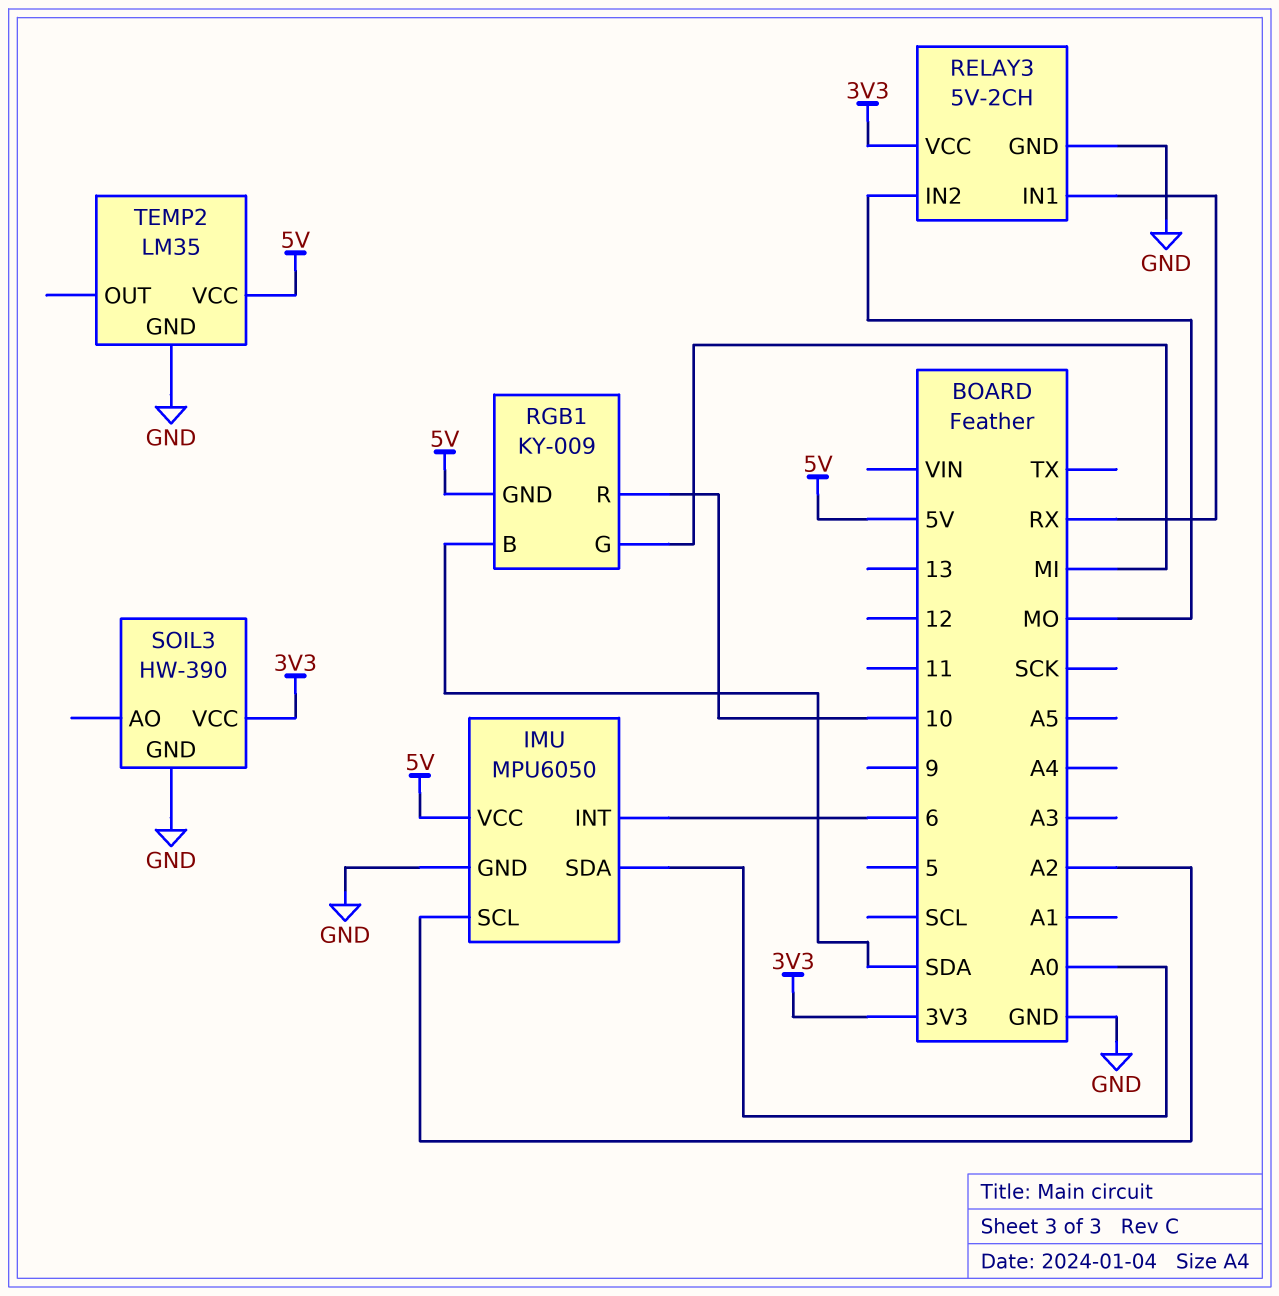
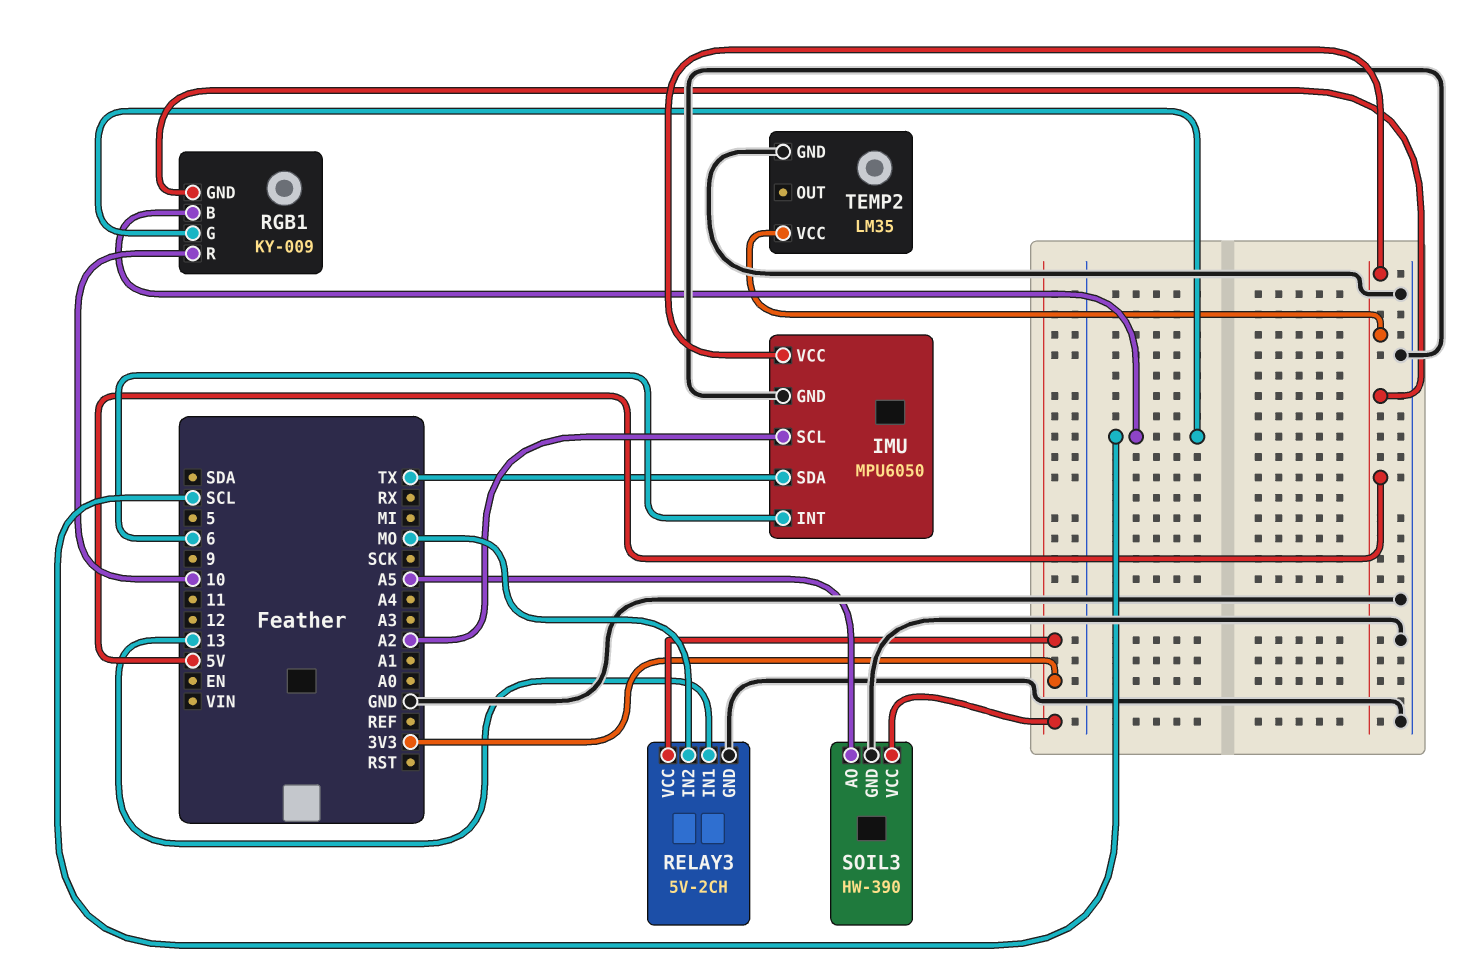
IMU pin SDA: A0 -> TX
RELAY3 pin IN1: RX -> 13
RGB1 pin B: SDA -> SCL
RGB1 pin G: MI -> SCL
SOIL3 pin AO: none -> A5

